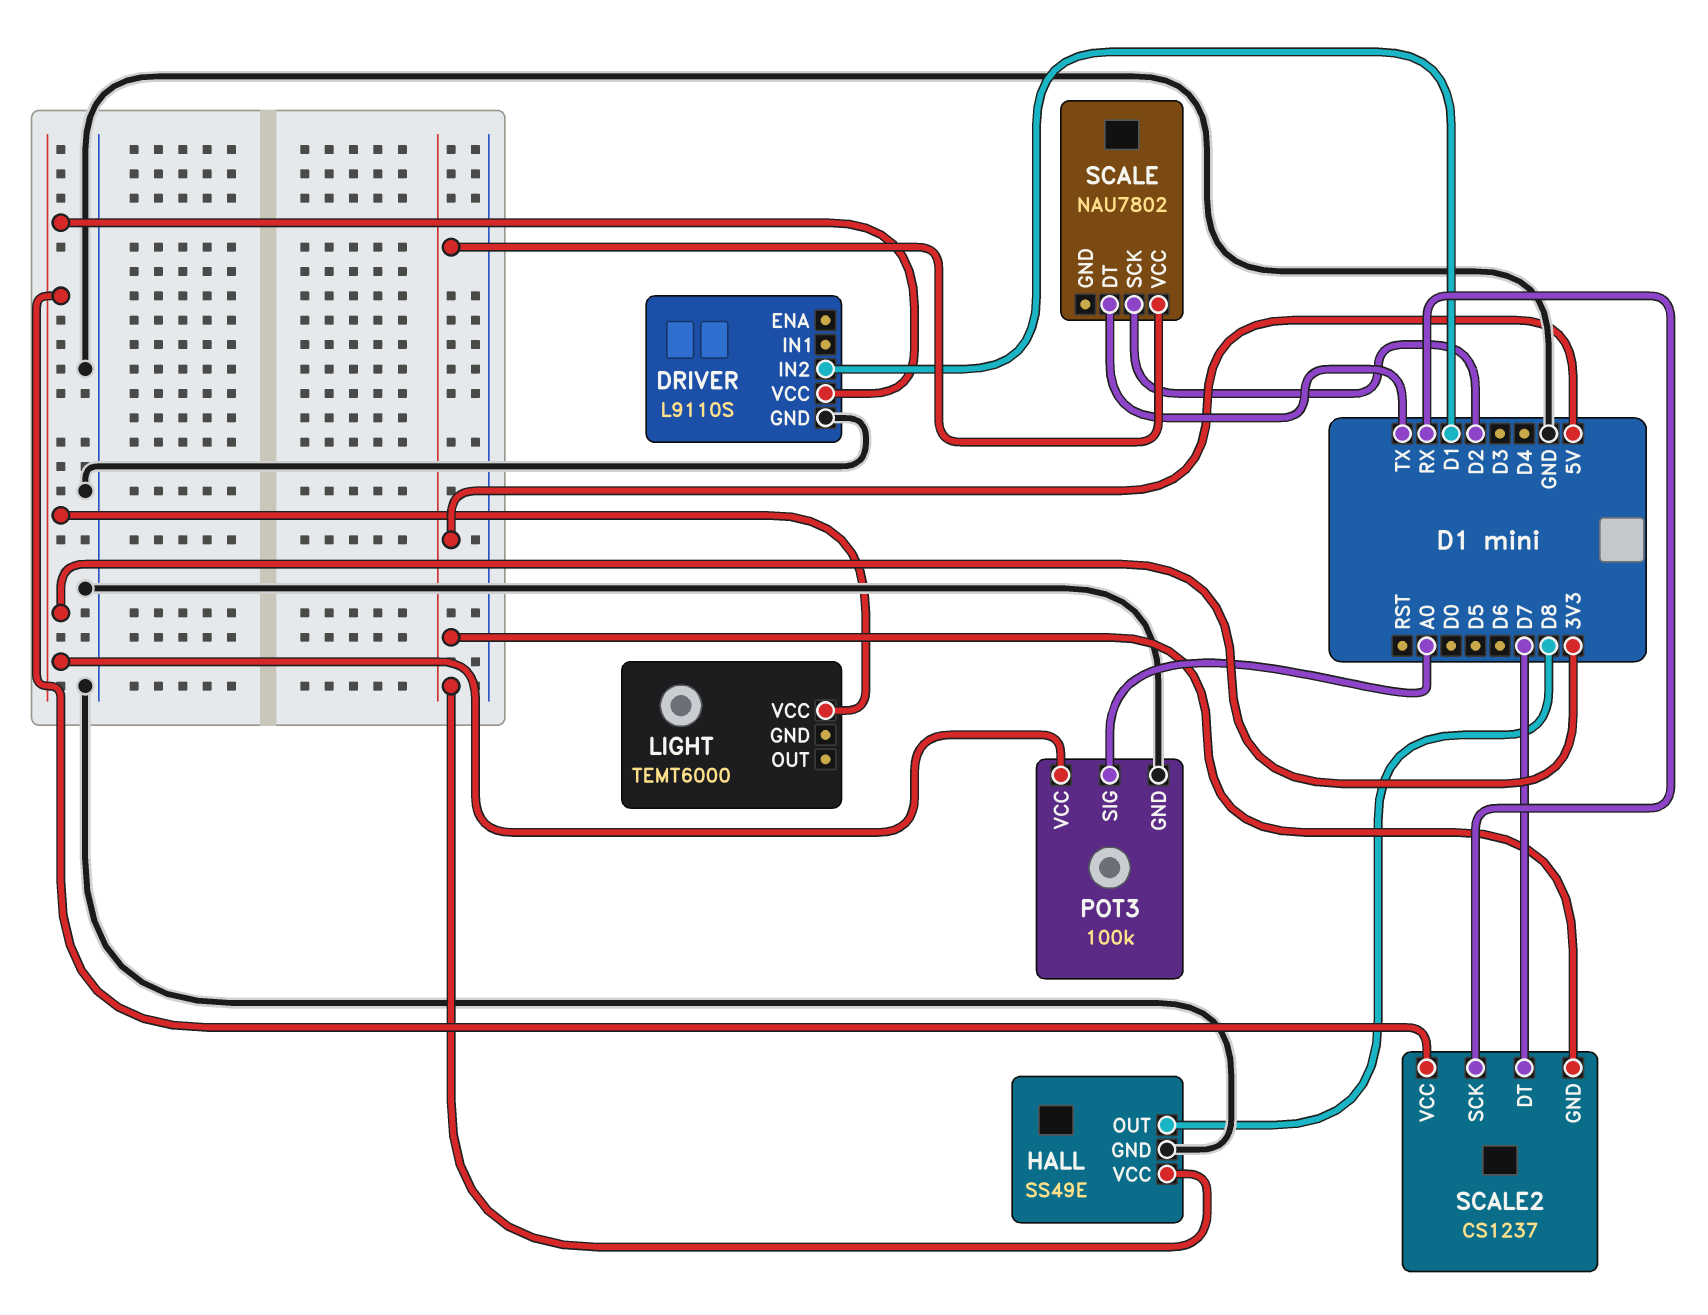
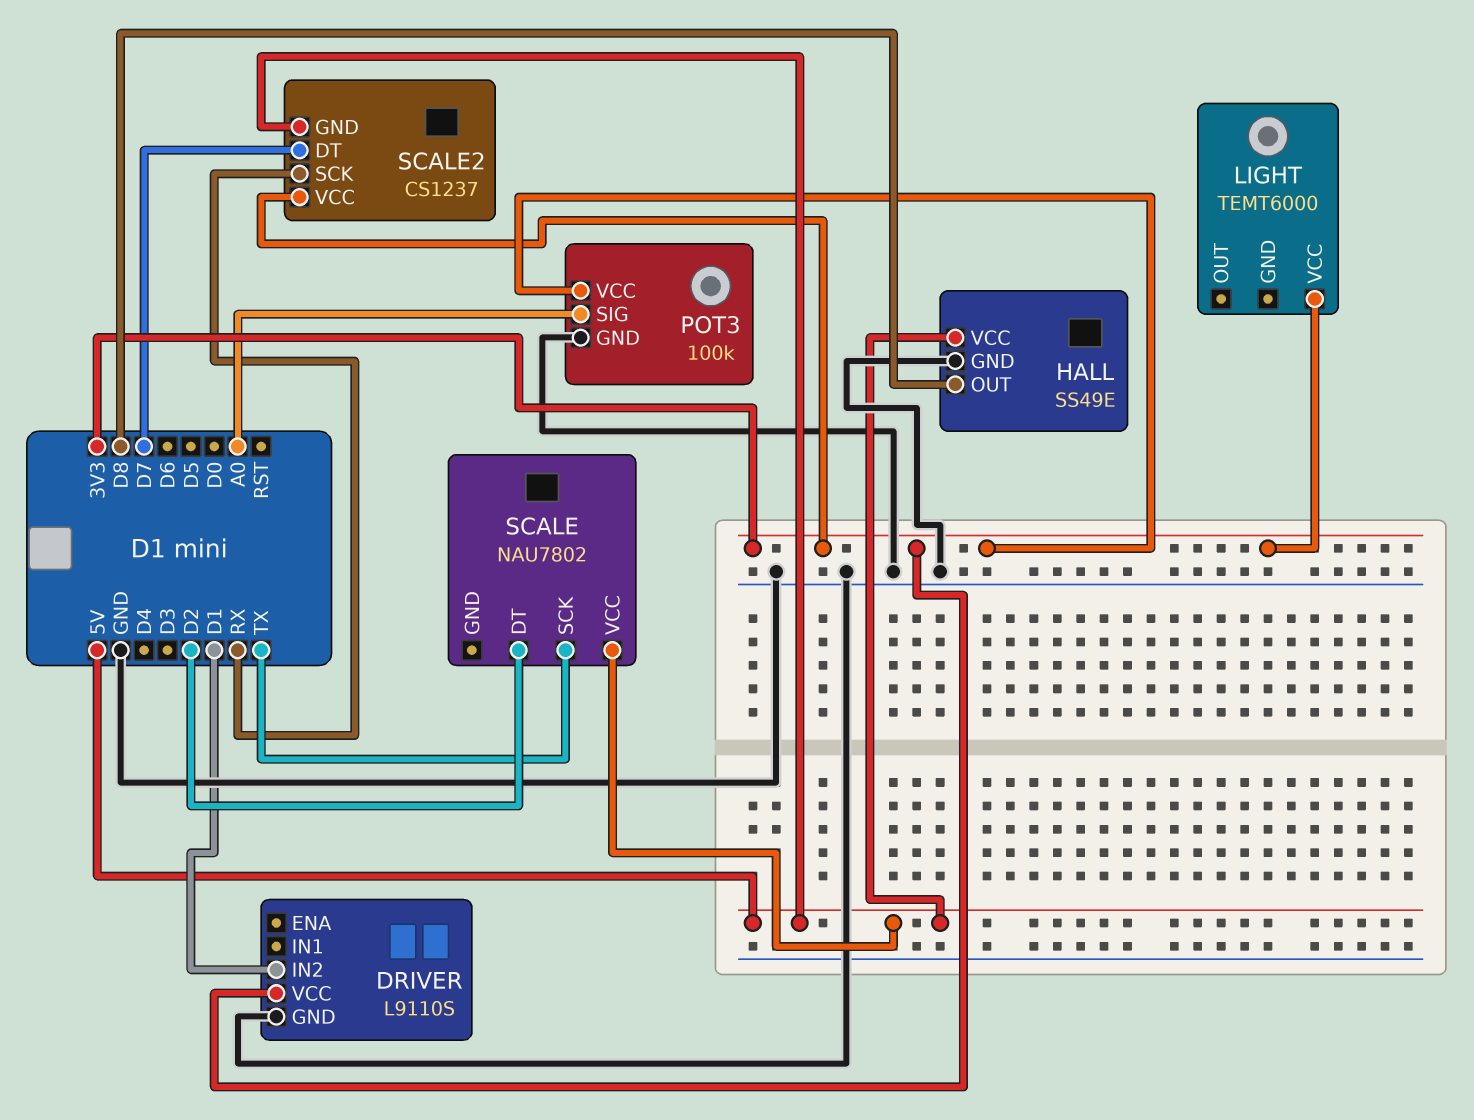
SCALE pin DT: TX -> D2
SCALE pin SCK: D2 -> TX

